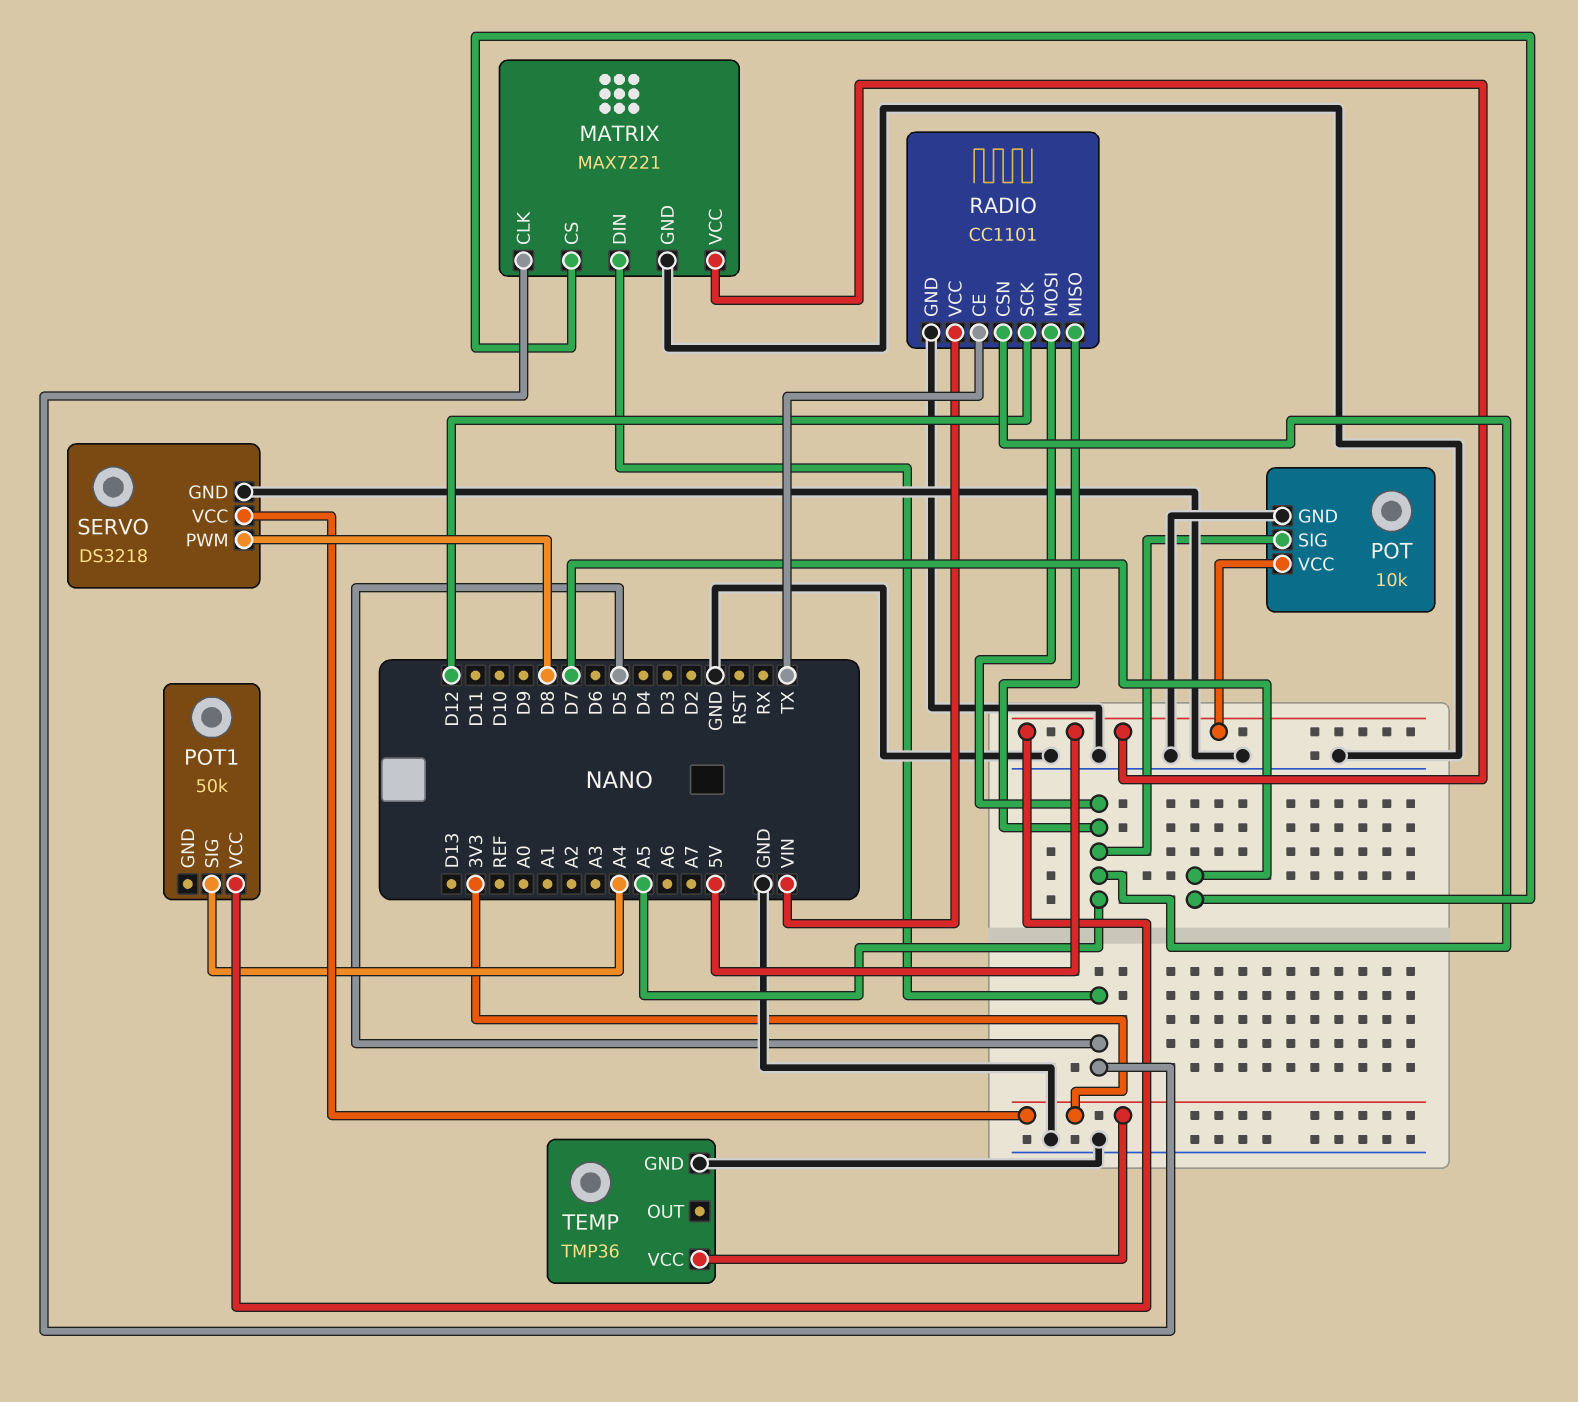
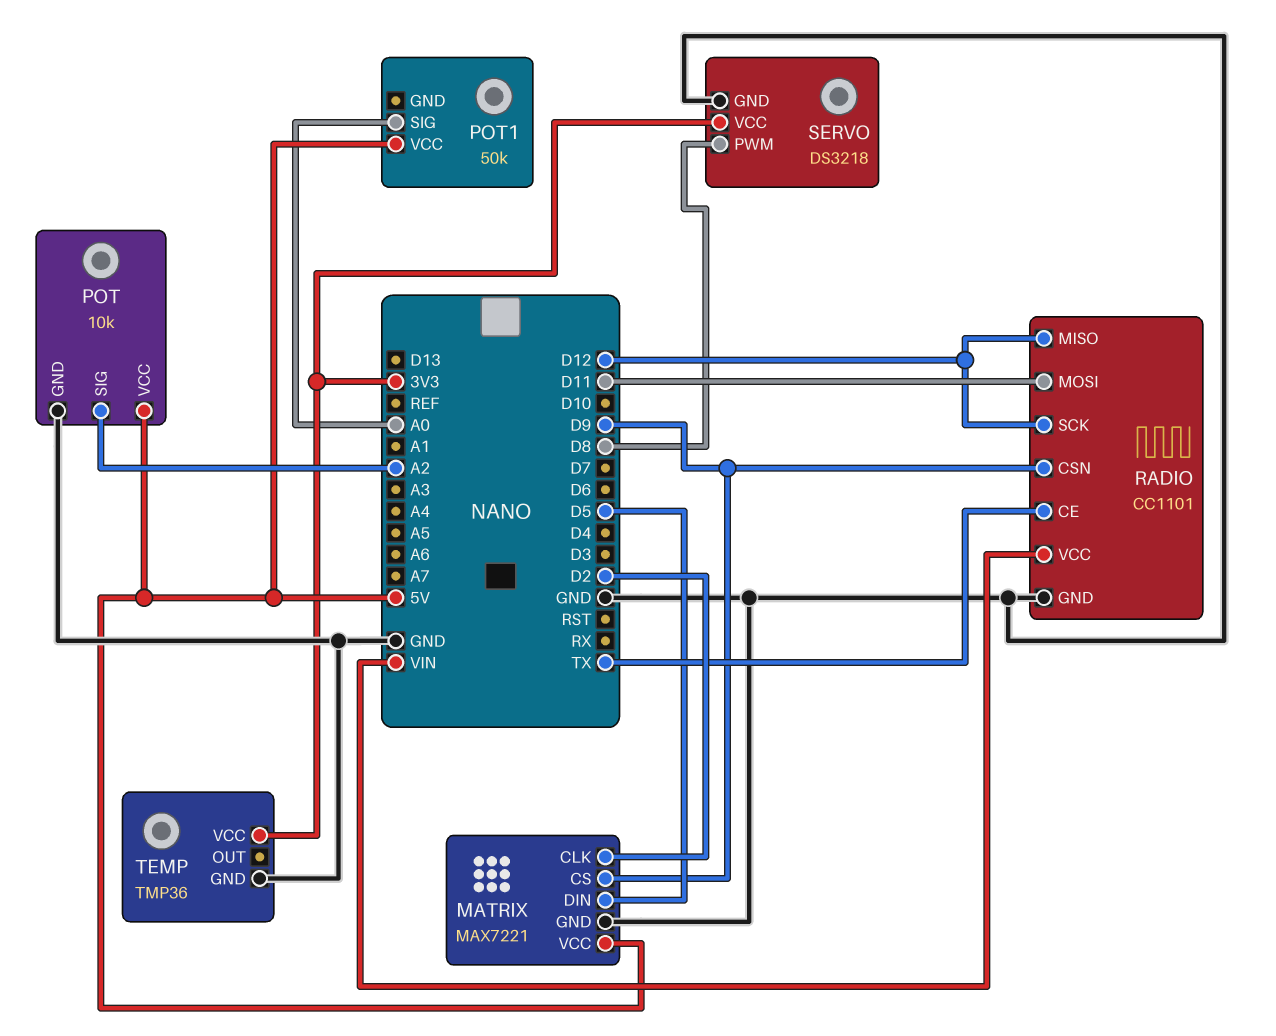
MATRIX pin CLK: D5 -> D2
MATRIX pin CS: D7 -> D9
POT pin SIG: A5 -> A2
POT1 pin SIG: A4 -> A0
RADIO pin CSN: A5 -> D9
RADIO pin MISO: A5 -> D12
RADIO pin MOSI: A5 -> D11

